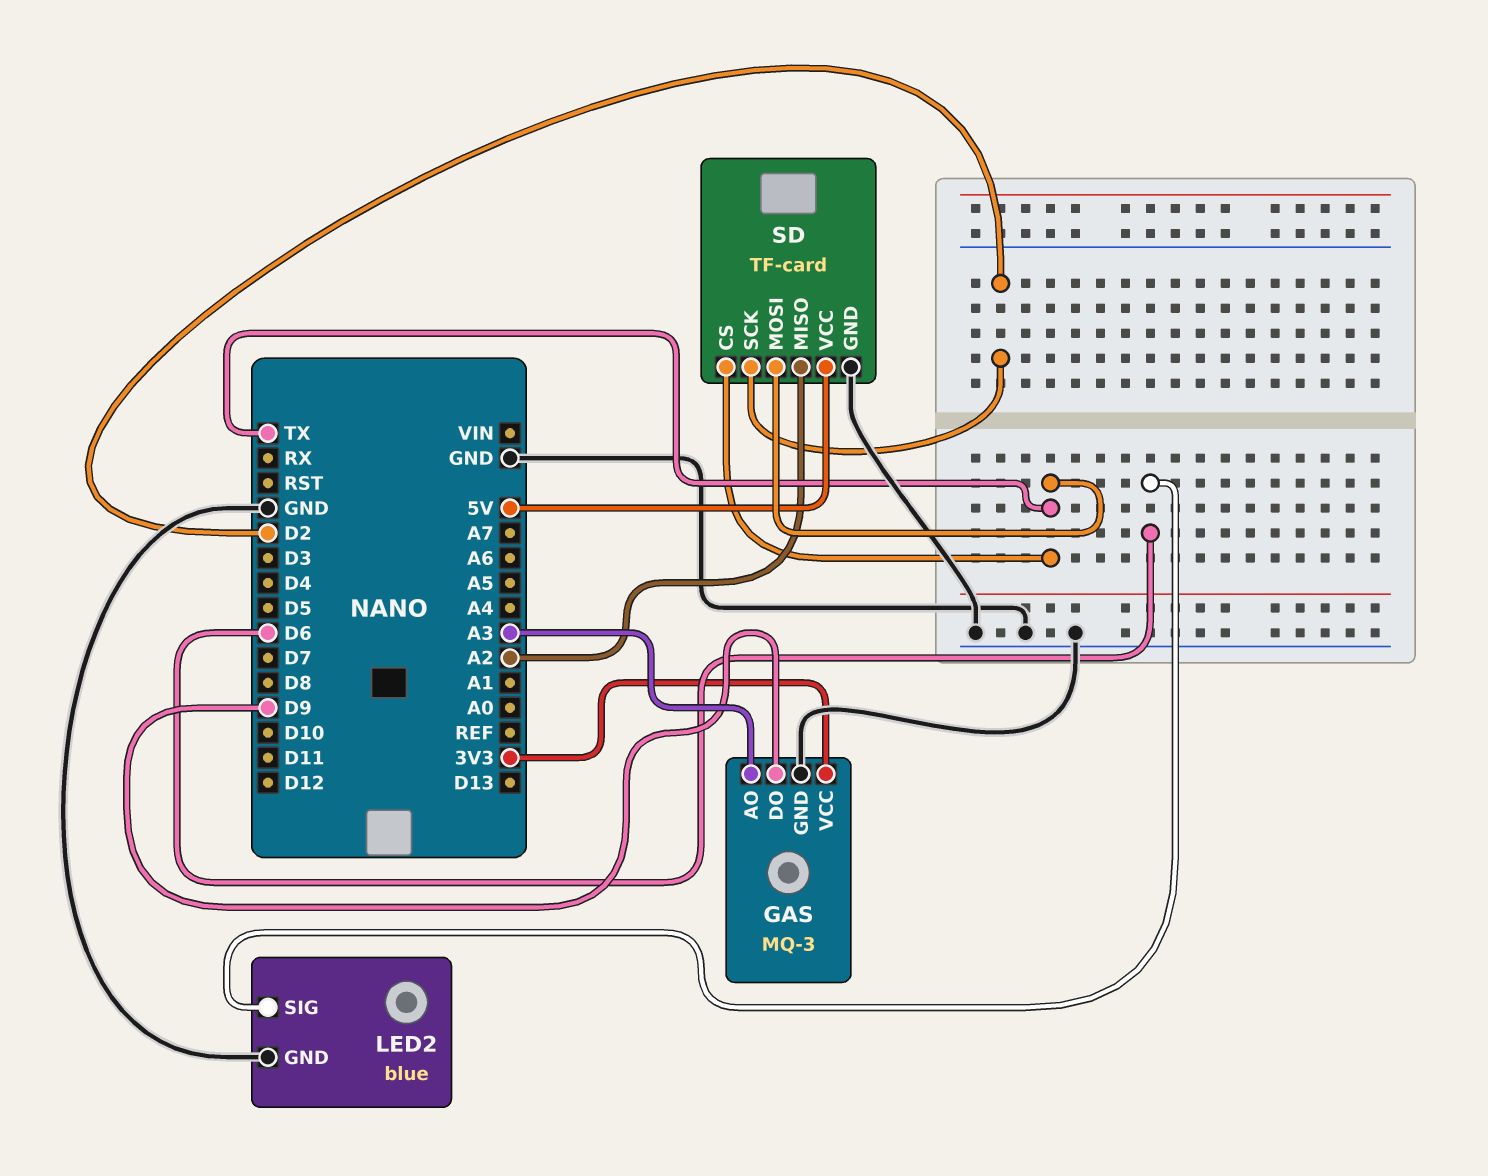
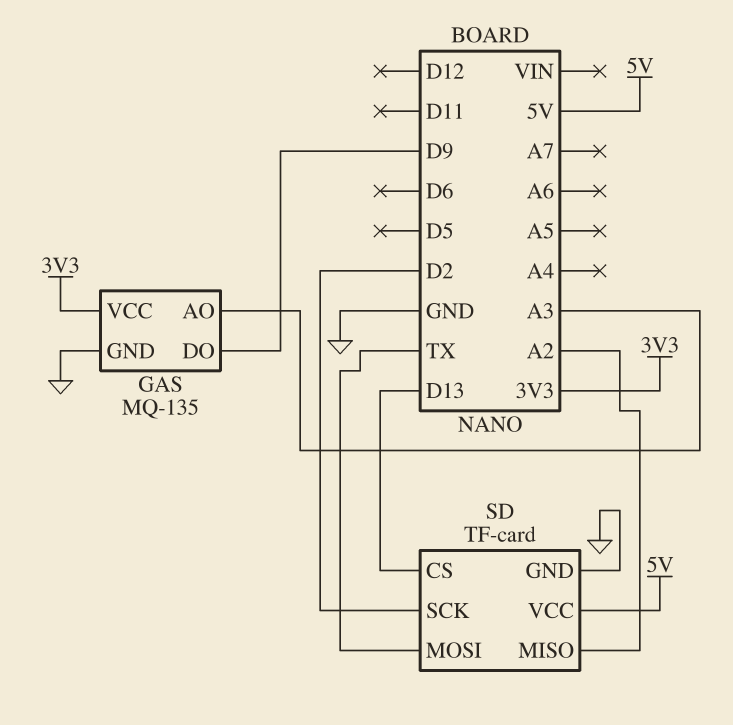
GAS: MQ-3 -> MQ-135
LED2: blue -> none
LED2 pin GND: GND -> none
LED2 pin SIG: D6 -> none
SD pin CS: TX -> D13

